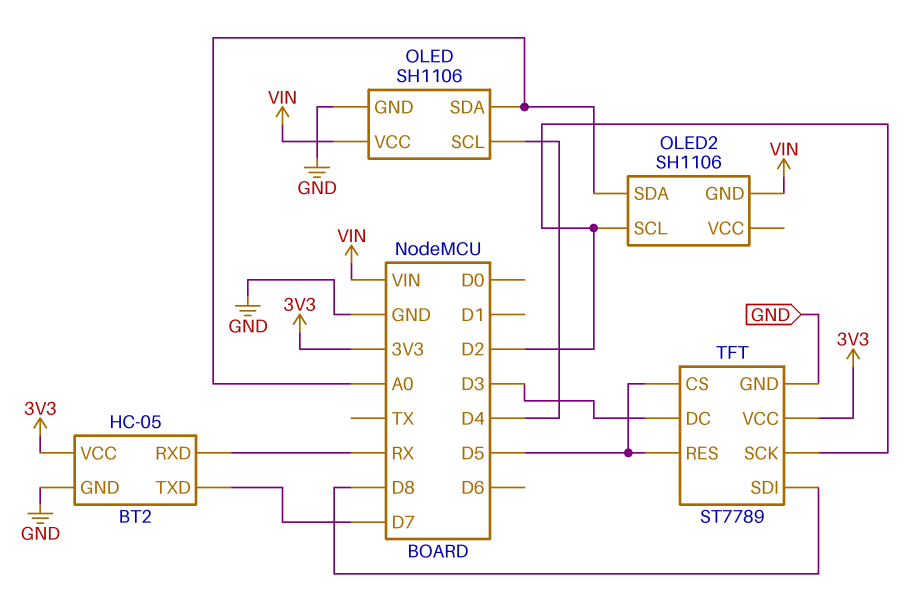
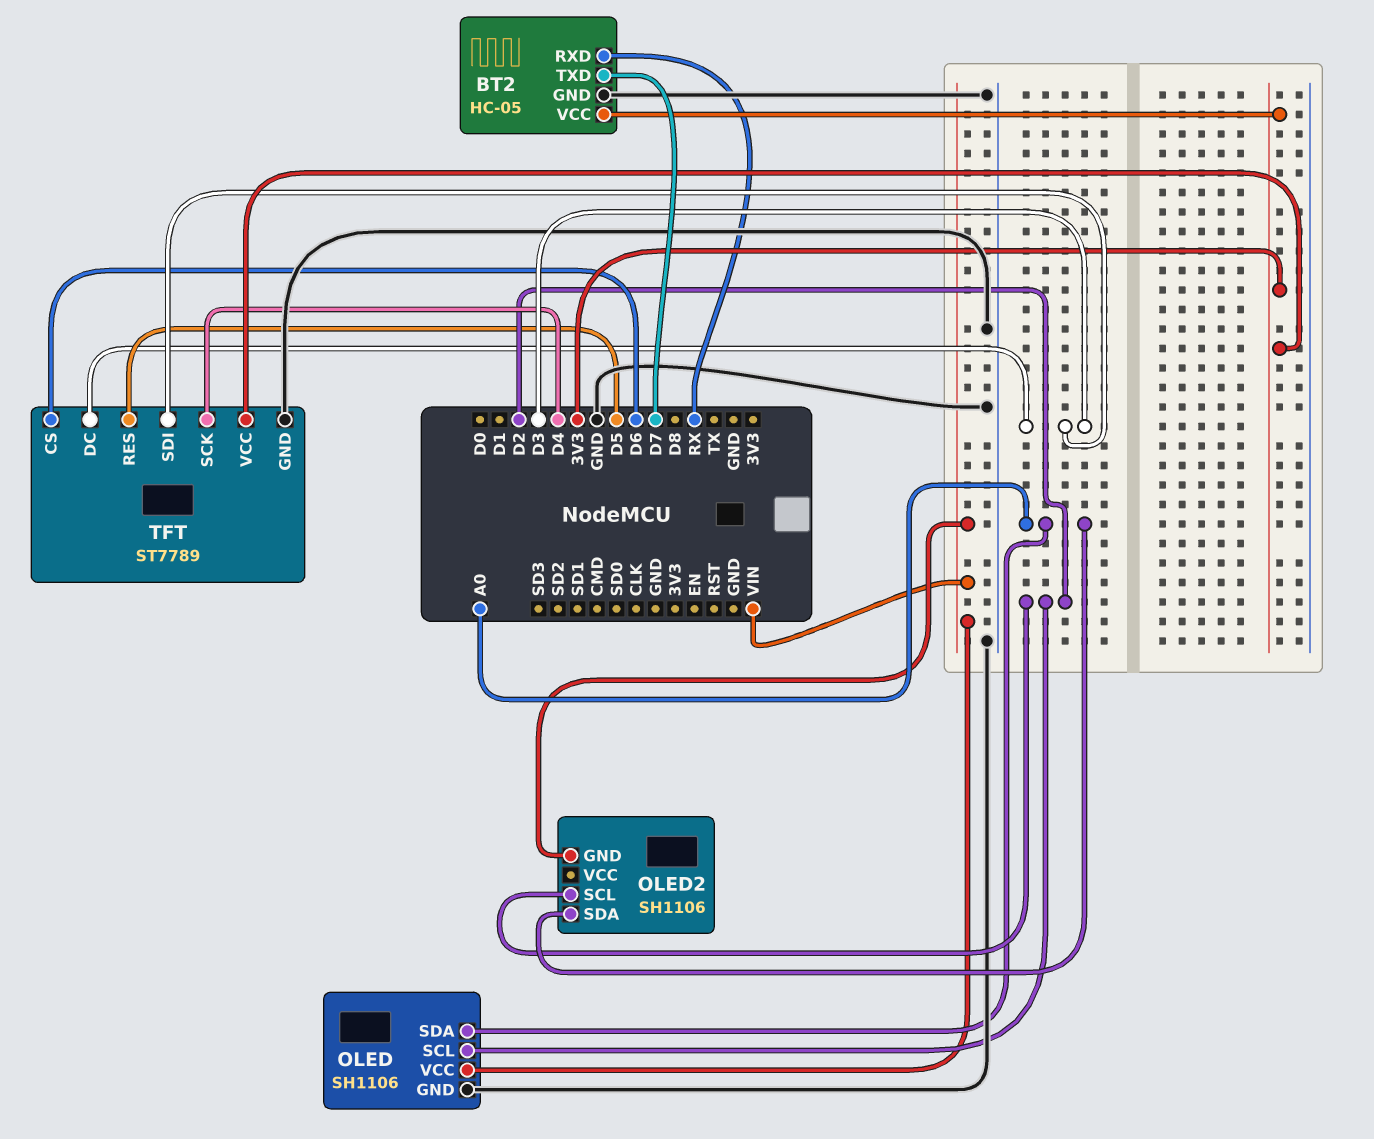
OLED pin SCL: D4 -> D2
TFT pin CS: D5 -> D6
TFT pin SCK: D2 -> D4
TFT pin SDI: D8 -> D3

